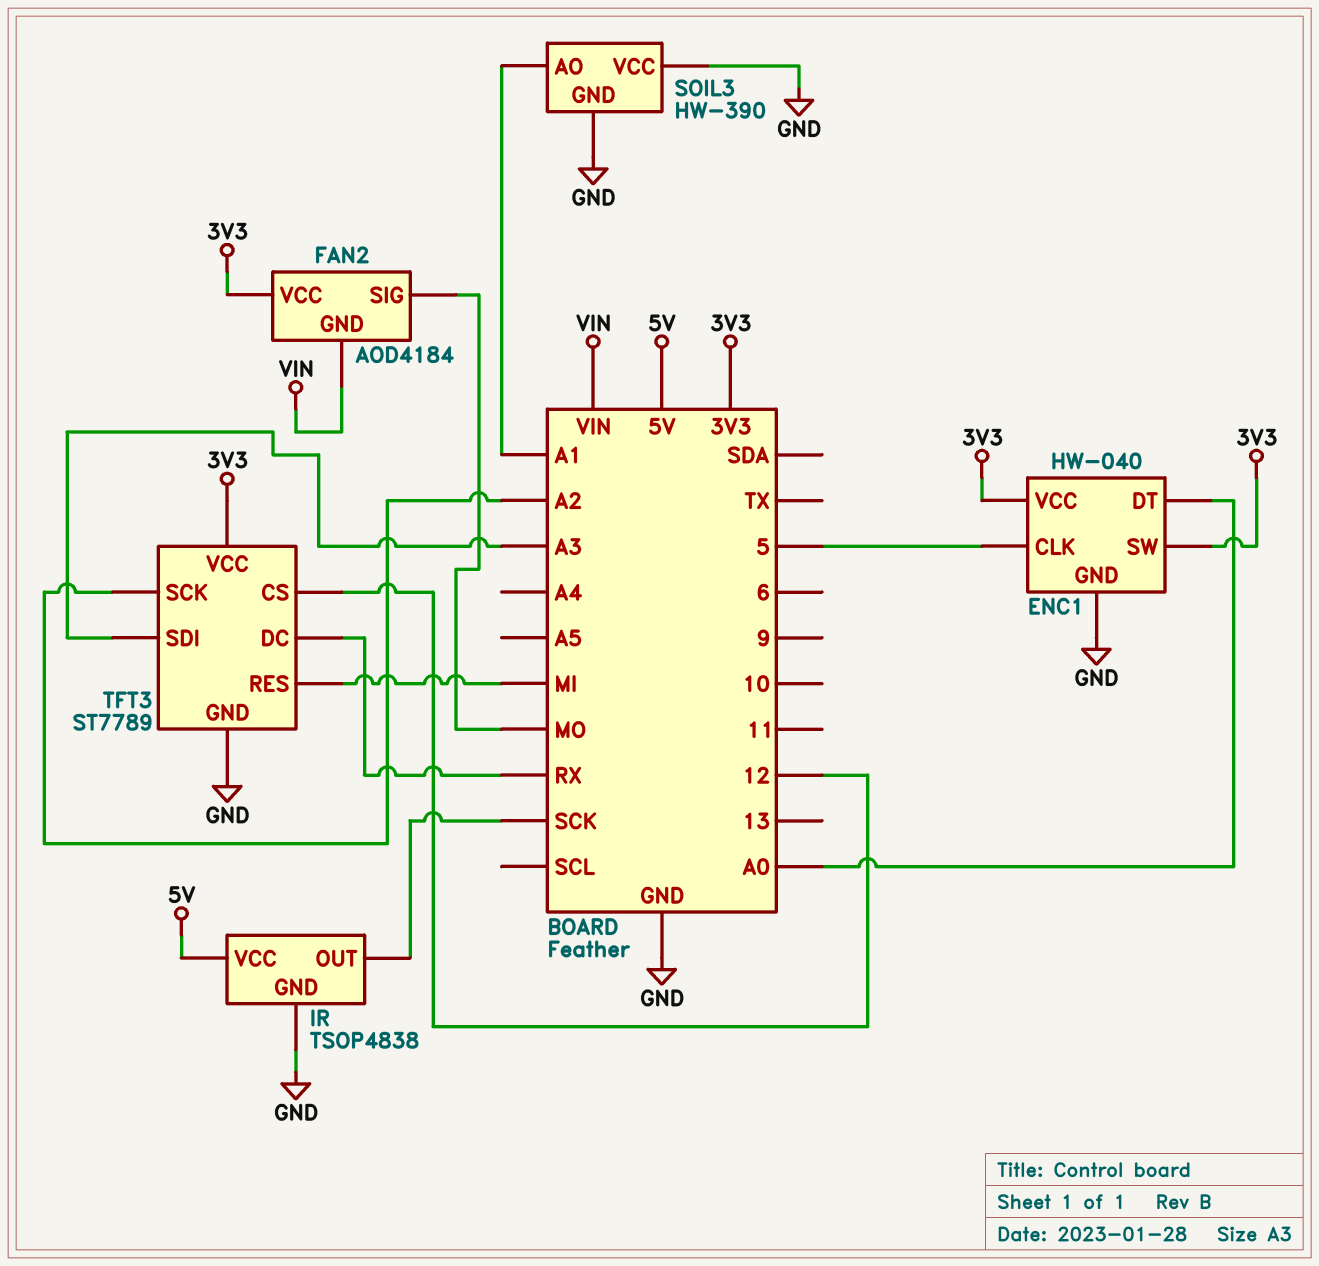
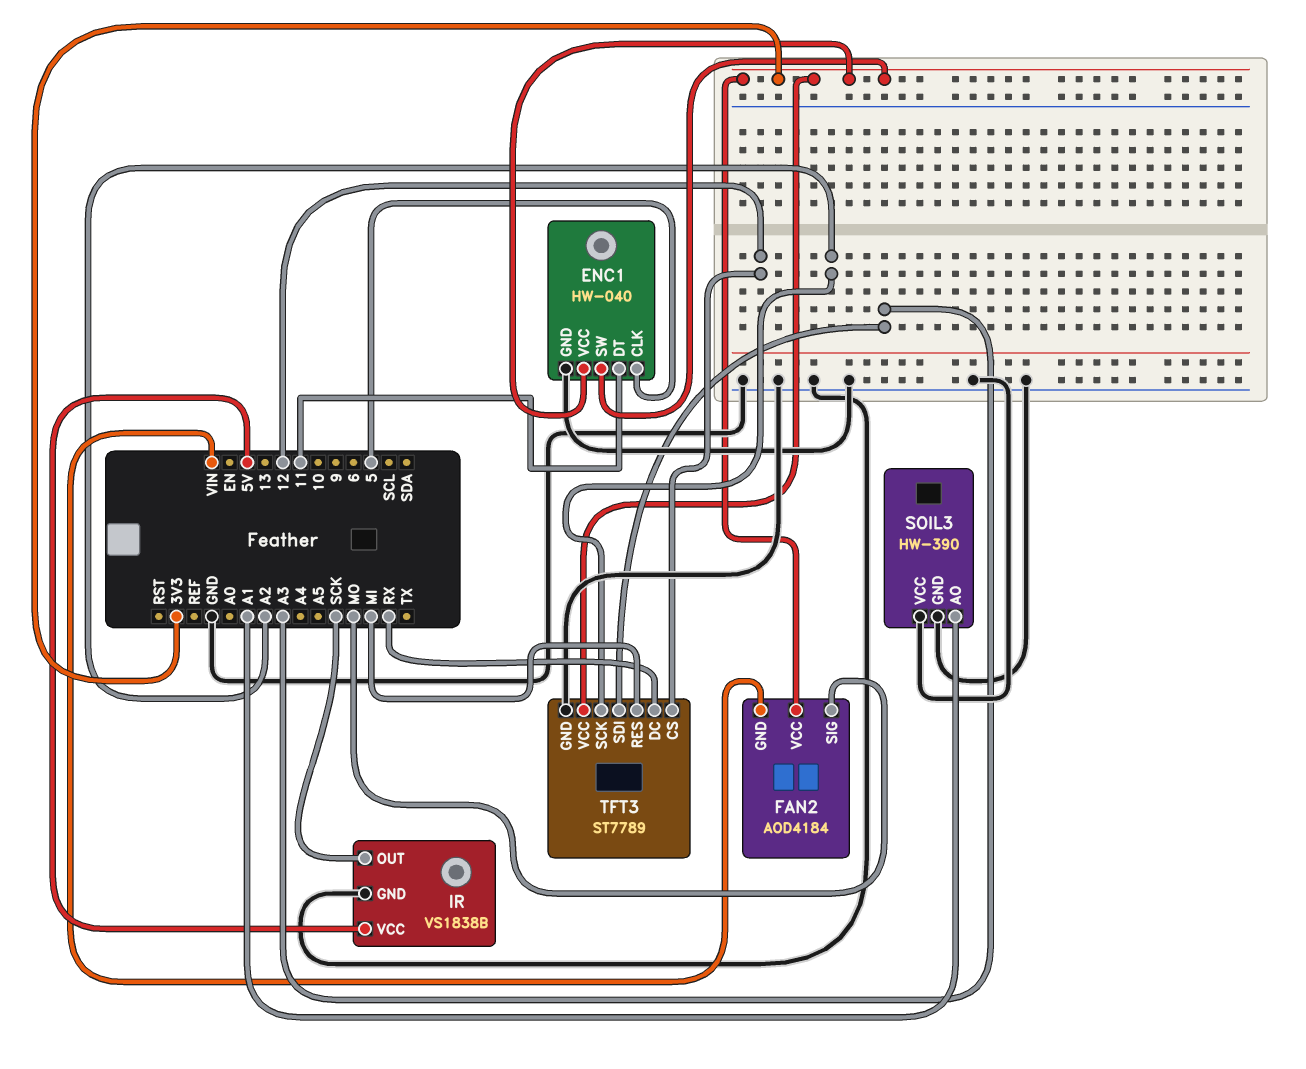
ENC1 pin DT: A0 -> 11
IR: TSOP4838 -> VS1838B

